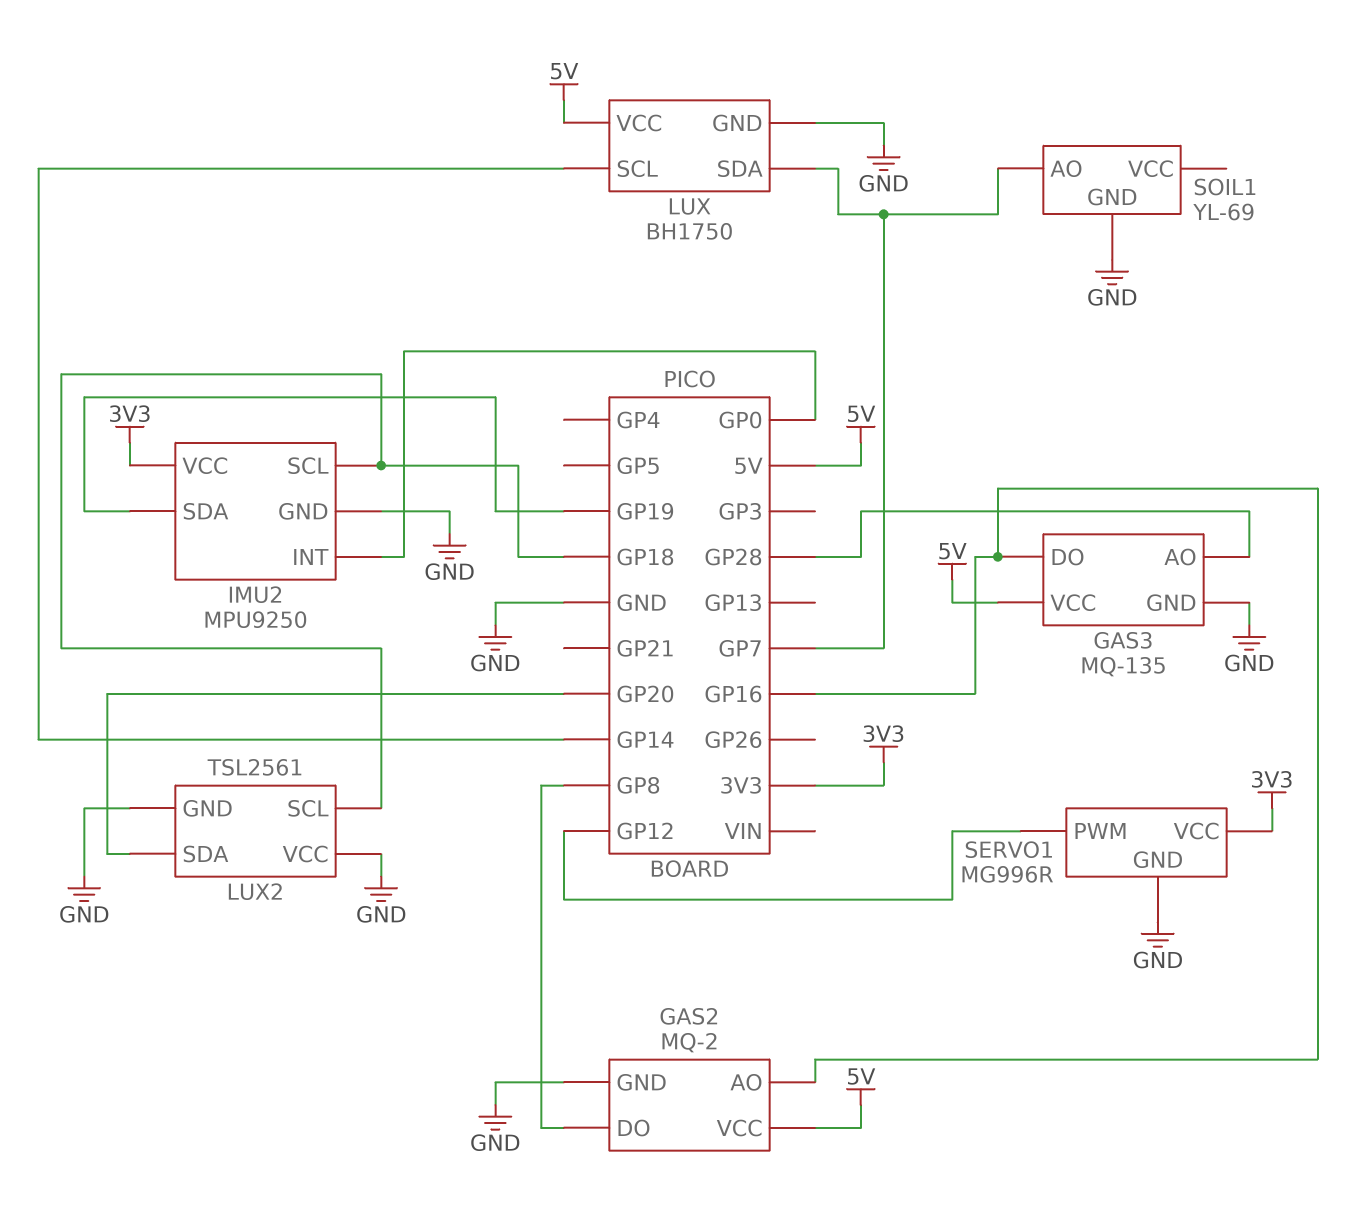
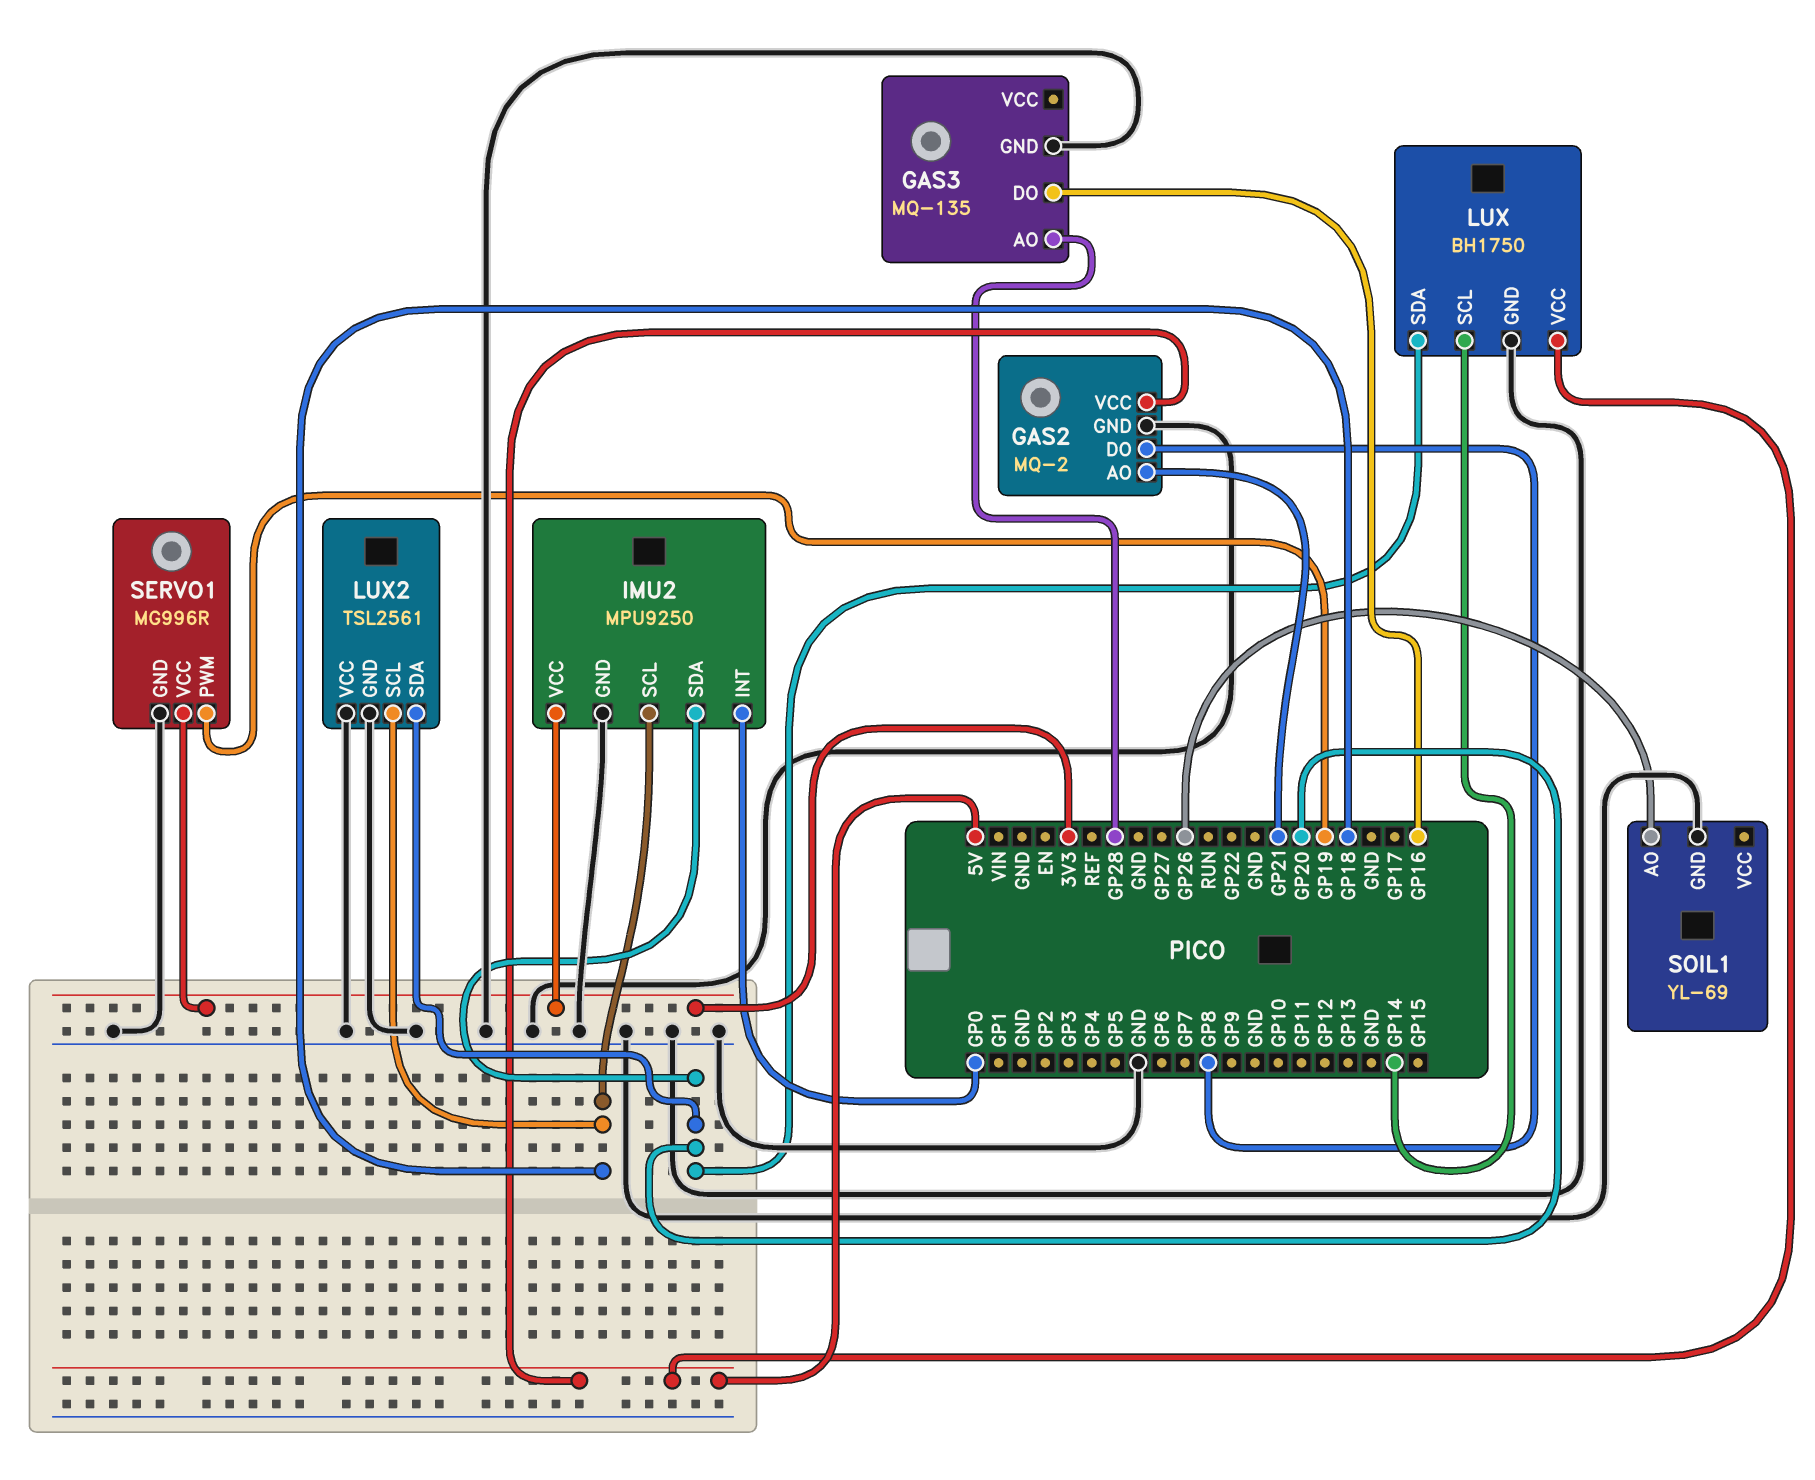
GAS2 pin AO: GP16 -> GP21
GAS3 pin VCC: 5V -> none
IMU2 pin SDA: GP19 -> GP20
LUX pin SDA: GP7 -> GP20
SERVO1 pin PWM: GP12 -> GP19
SOIL1 pin AO: GP7 -> GP26

